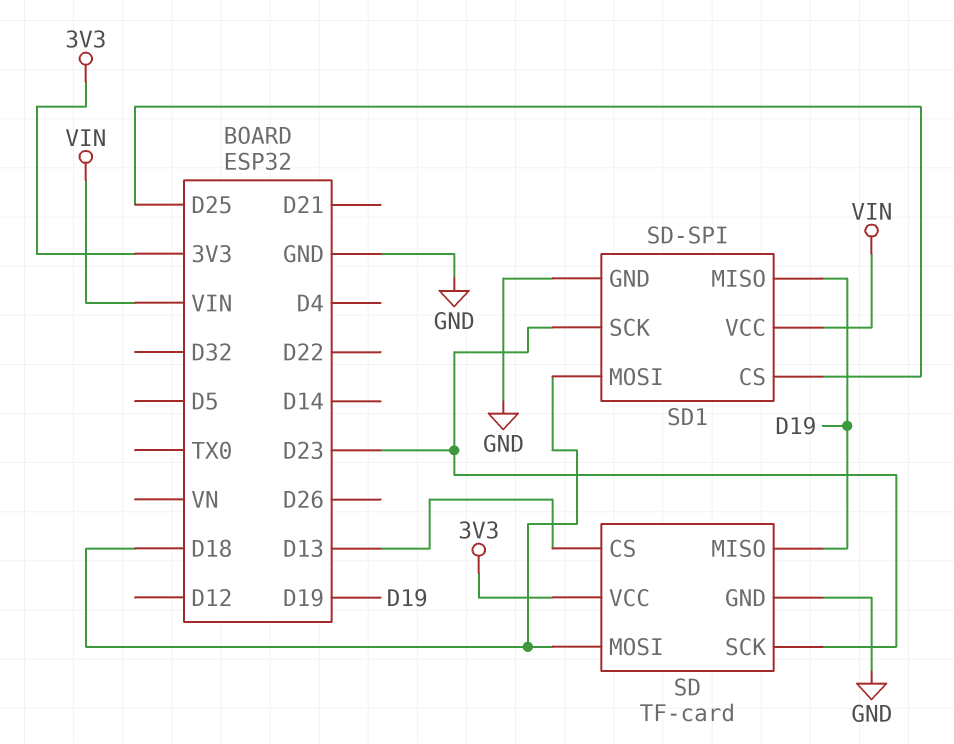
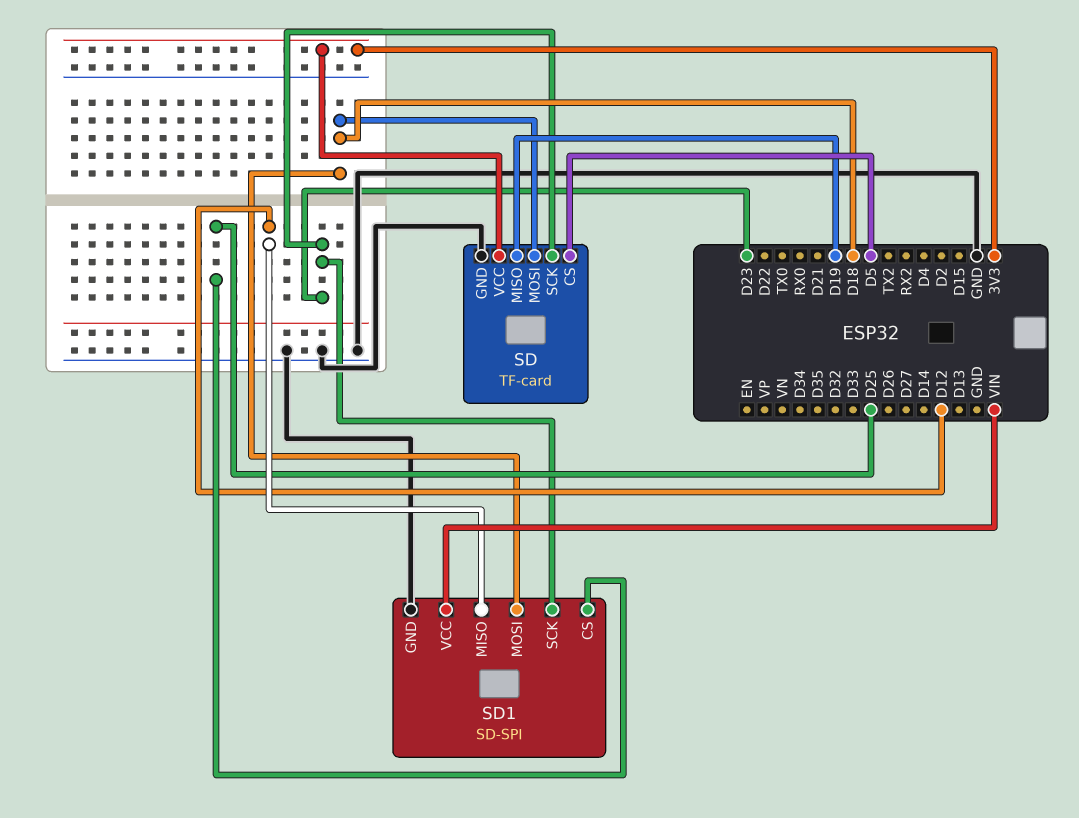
SD pin CS: D13 -> D5
SD1 pin MISO: D19 -> D12

